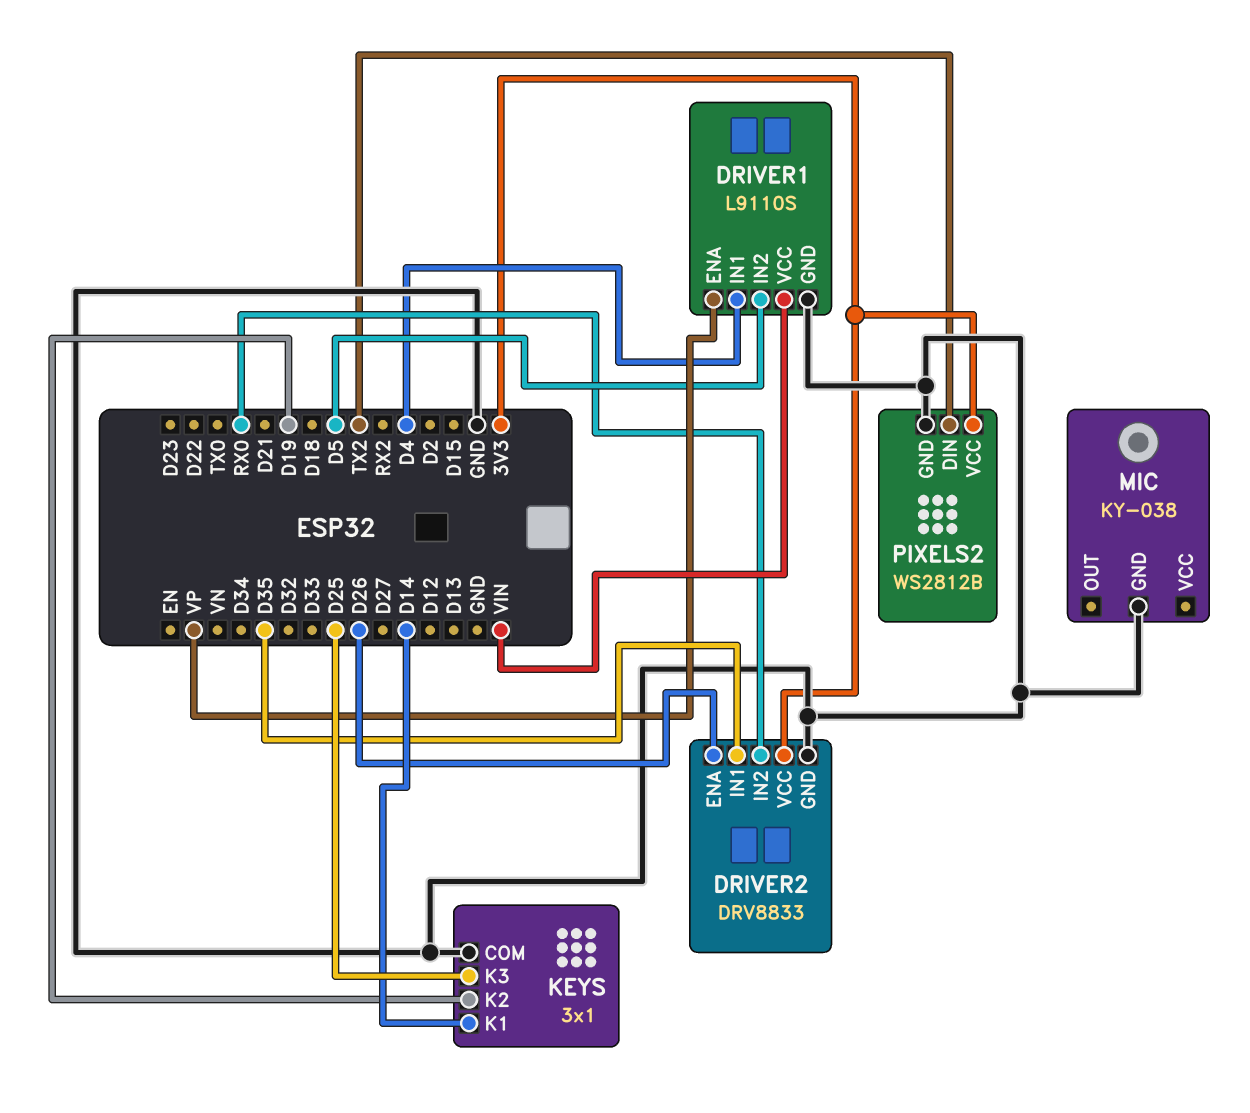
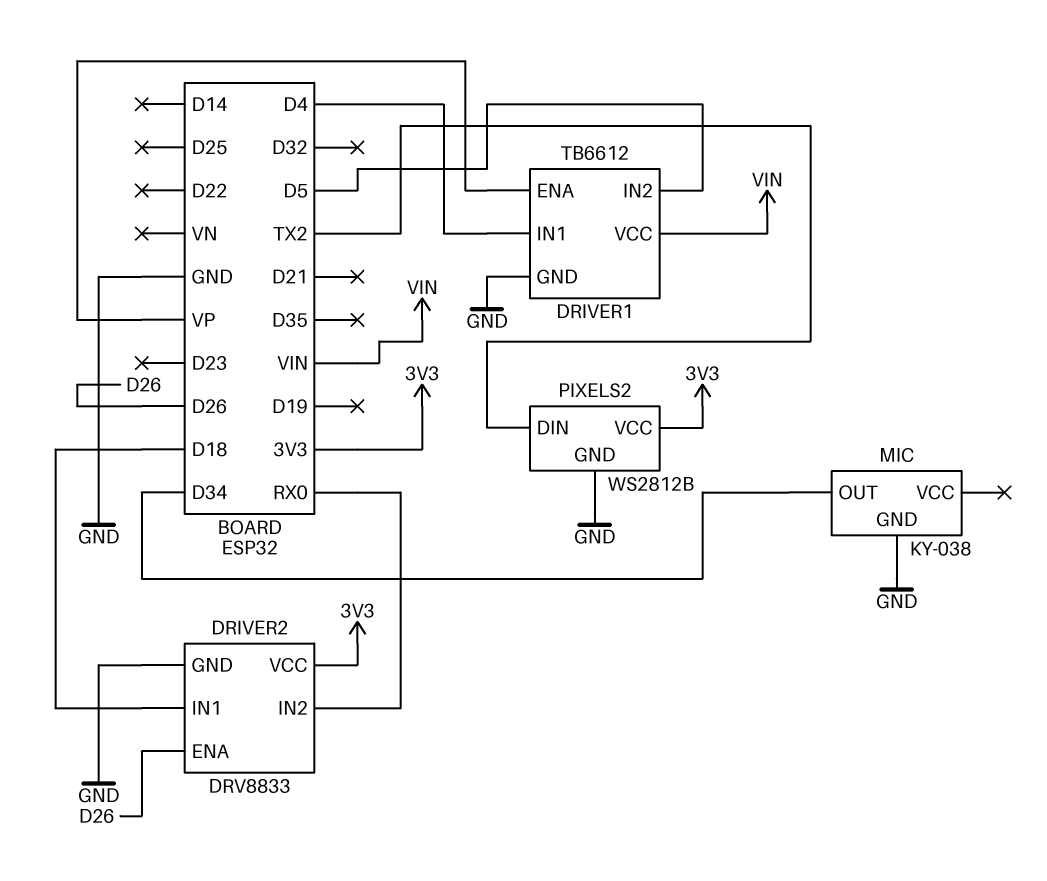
DRIVER1: L9110S -> TB6612
DRIVER2 pin IN1: D35 -> D18
KEYS: 3x1 -> none
KEYS pin COM: GND -> none
KEYS pin K1: D14 -> none
KEYS pin K2: D19 -> none
KEYS pin K3: D25 -> none
MIC pin OUT: none -> D34

